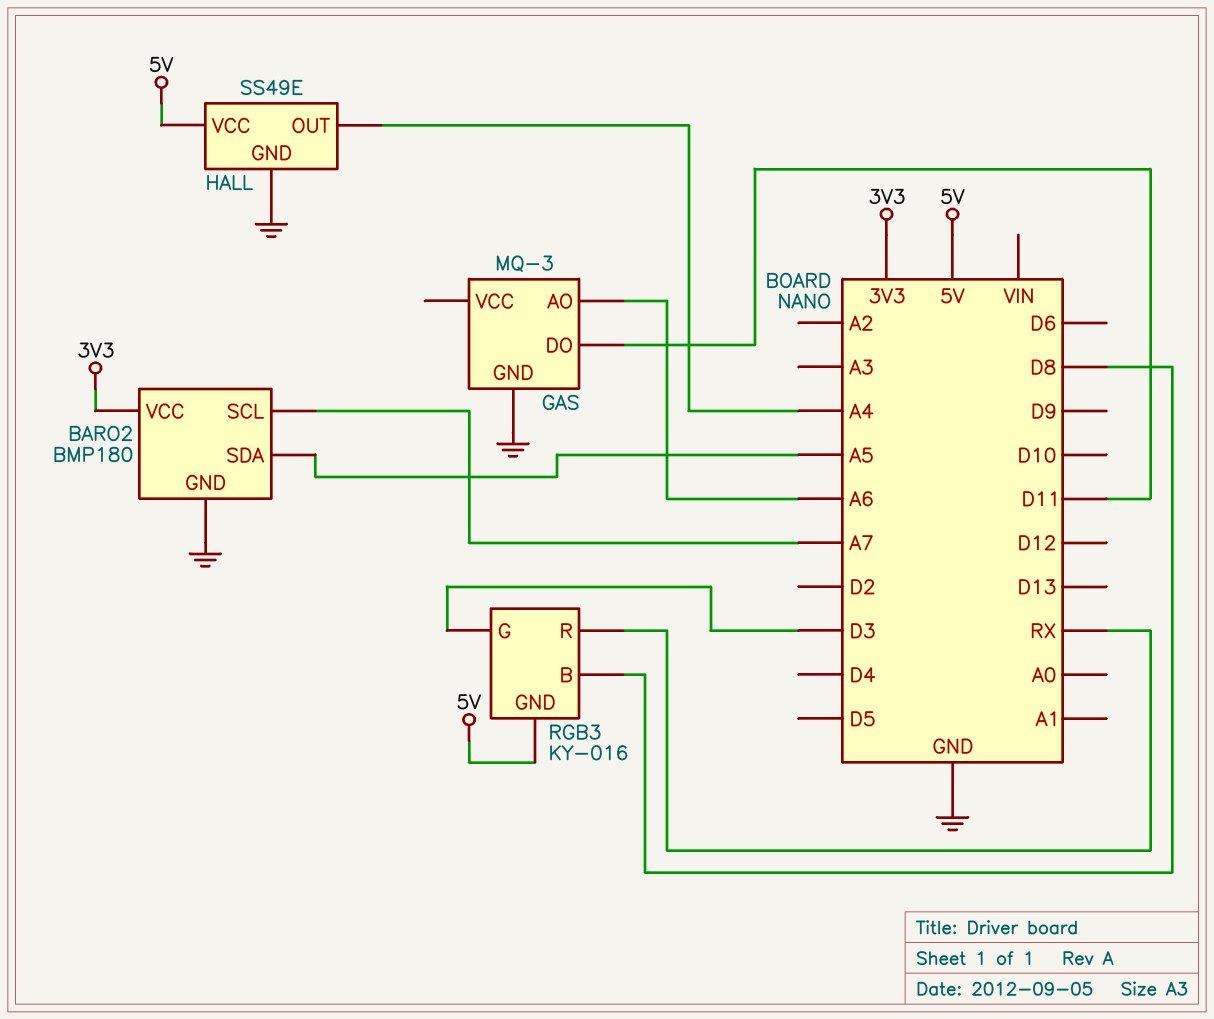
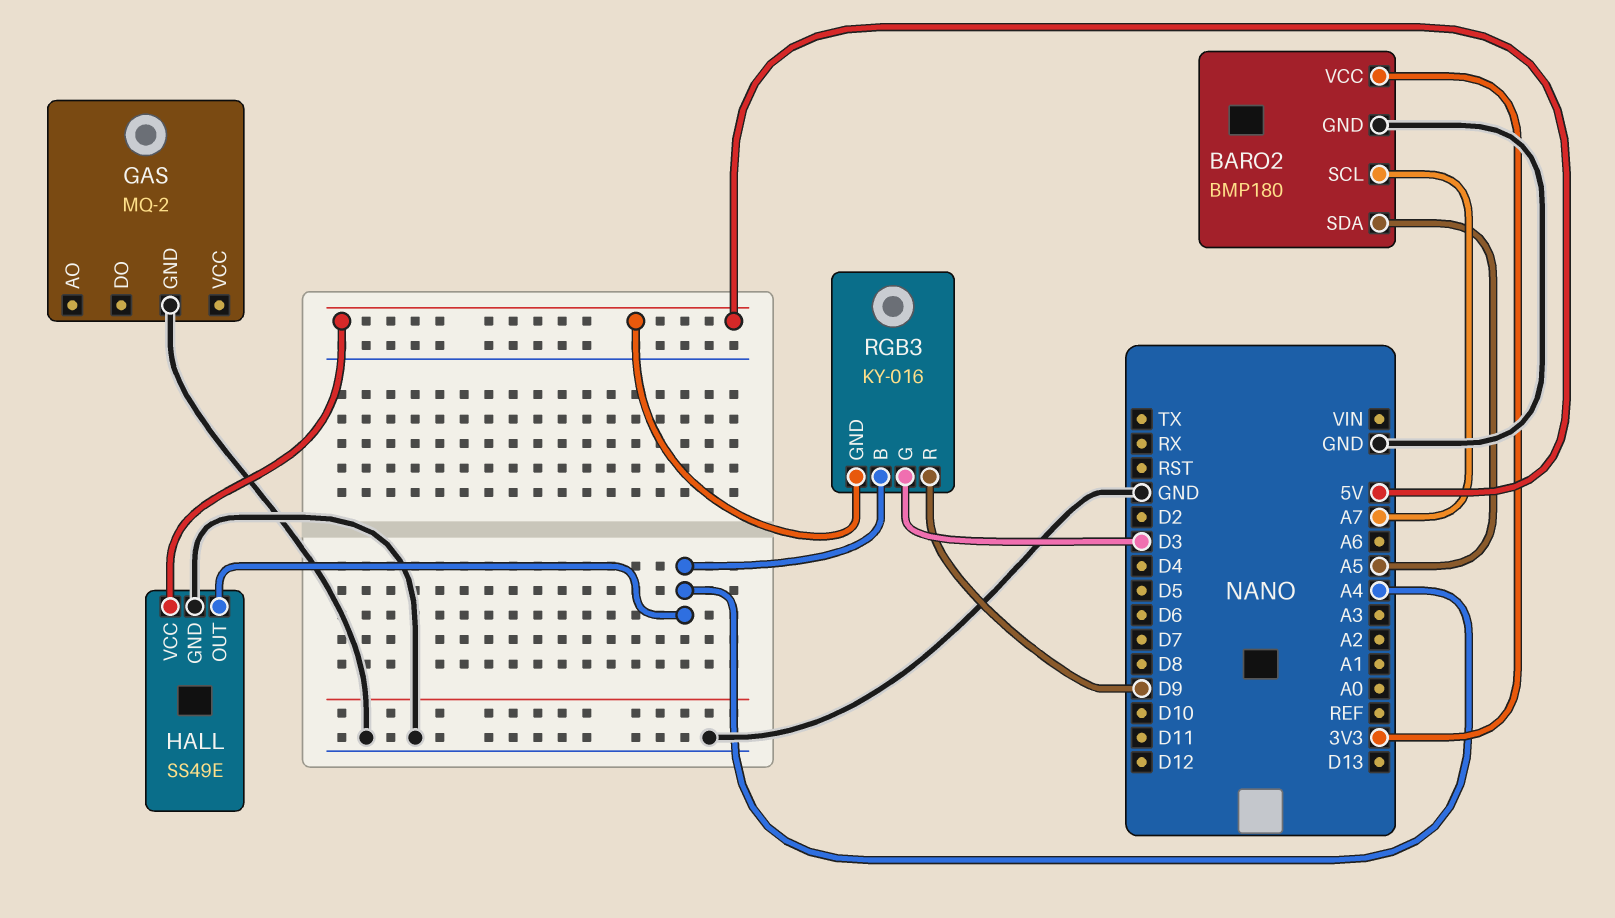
GAS: MQ-3 -> MQ-2
GAS pin AO: A6 -> none
GAS pin DO: D11 -> none
RGB3 pin B: D8 -> A4
RGB3 pin R: RX -> D9

